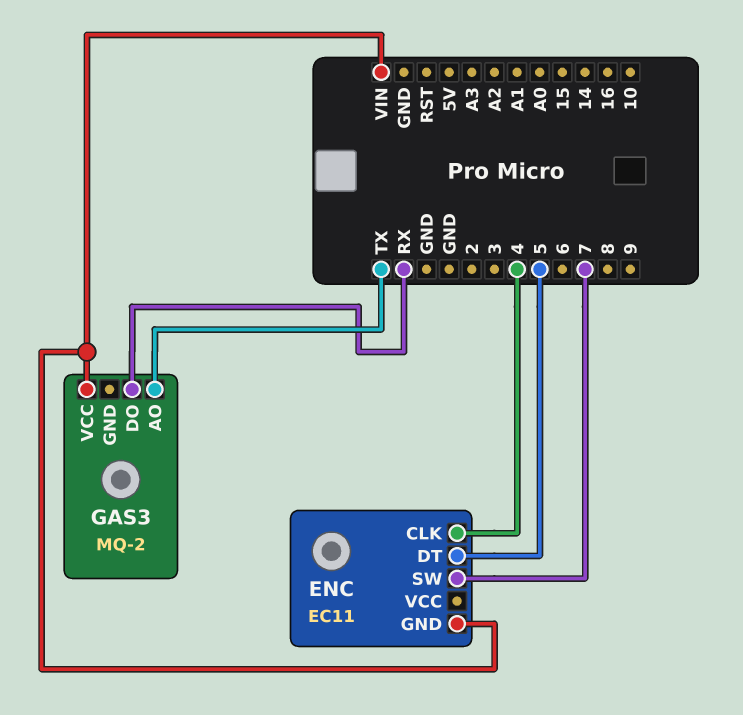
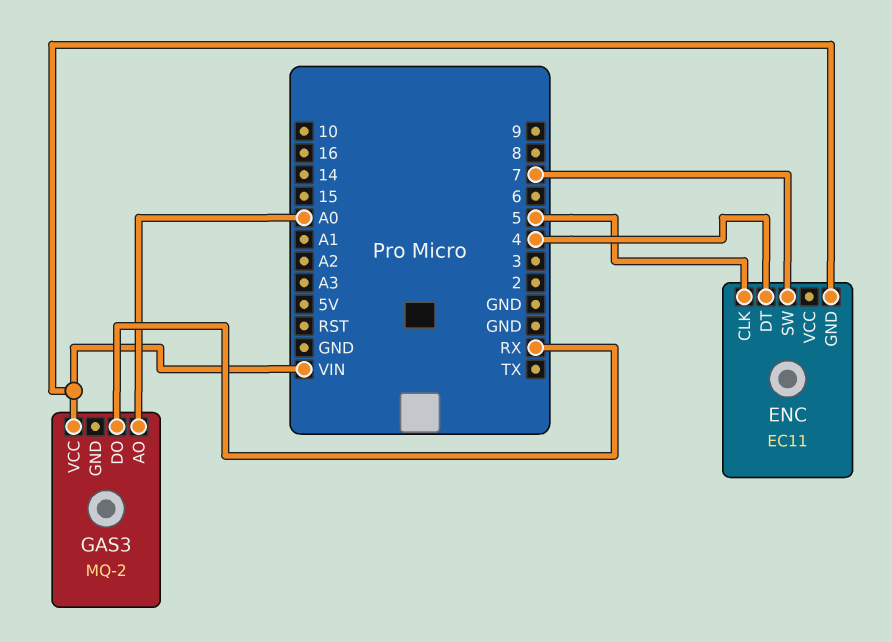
ENC pin CLK: 4 -> 5
ENC pin DT: 5 -> 4
GAS3 pin AO: TX -> A0

